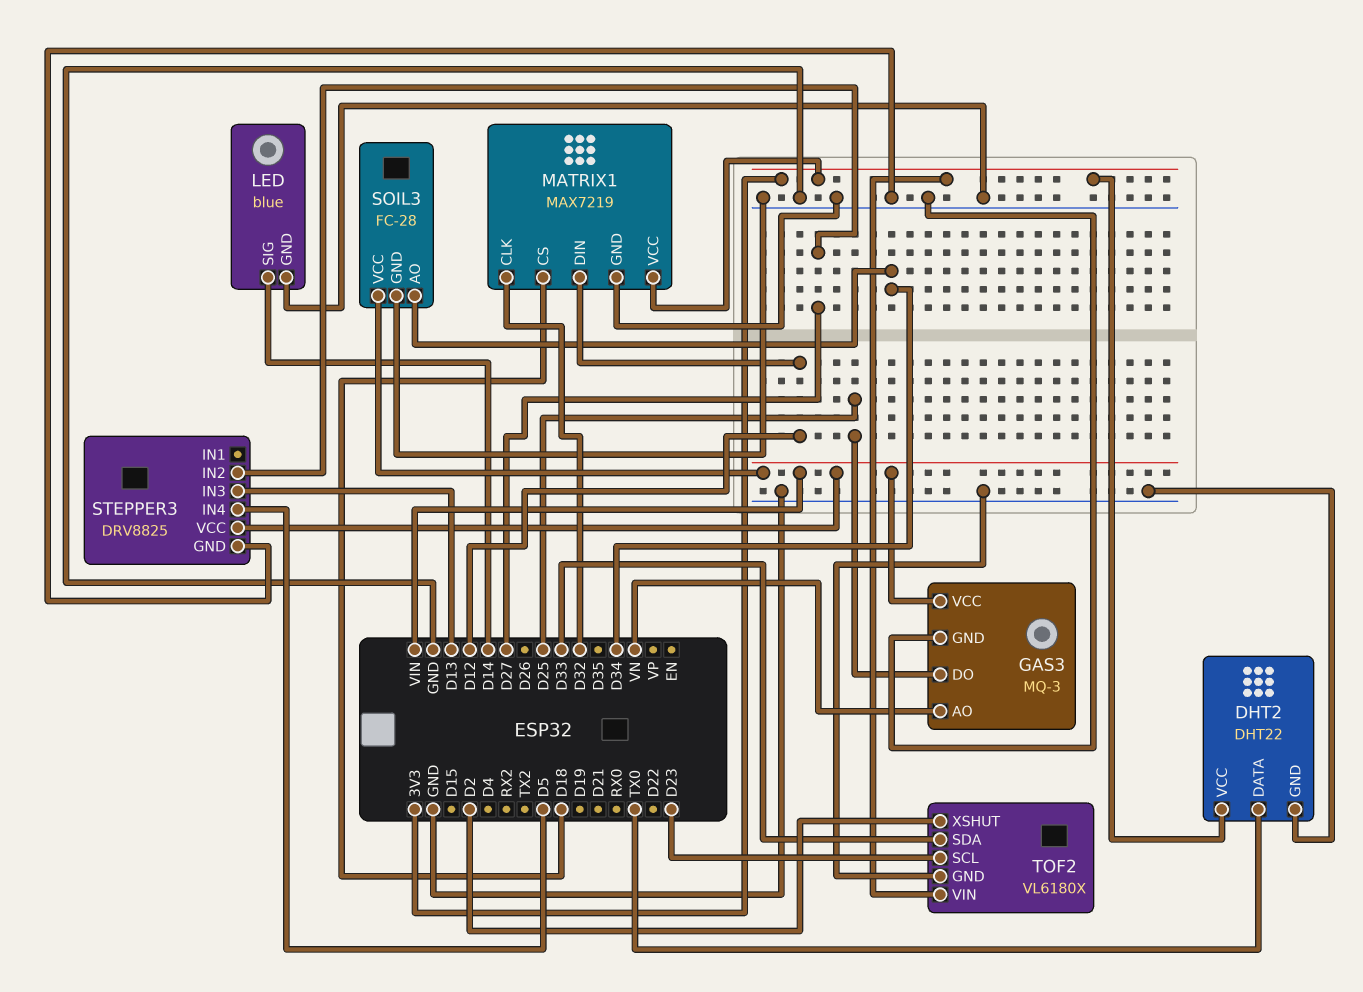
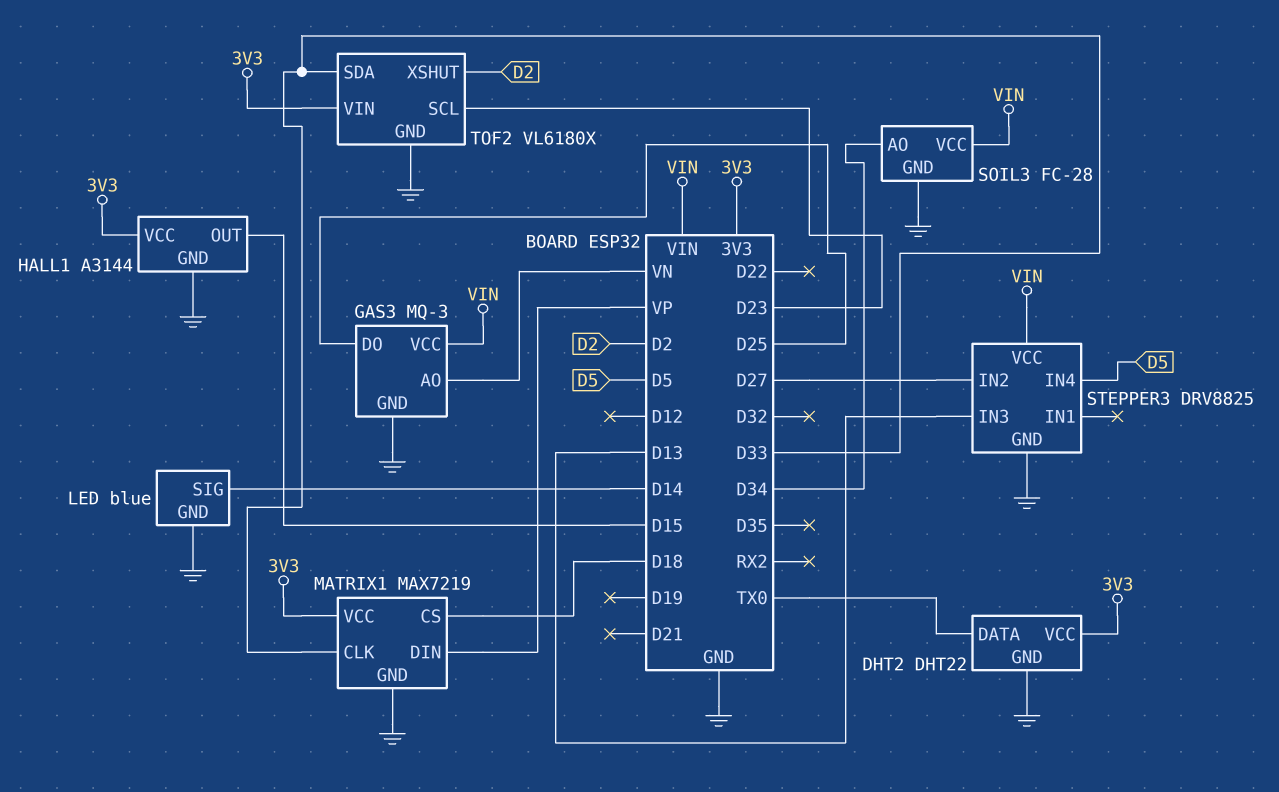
HALL1: none -> A3144
HALL1 pin GND: none -> GND
HALL1 pin OUT: none -> D15
HALL1 pin VCC: none -> 3V3
MATRIX1 pin CLK: D32 -> D33
MATRIX1 pin DIN: D12 -> VP

